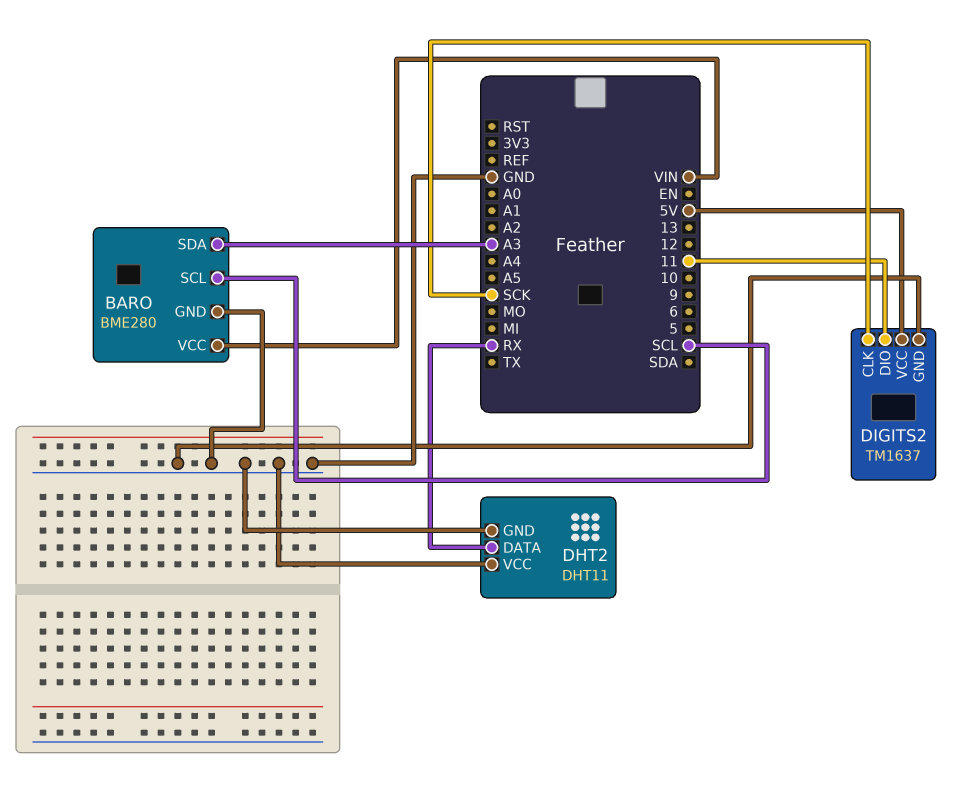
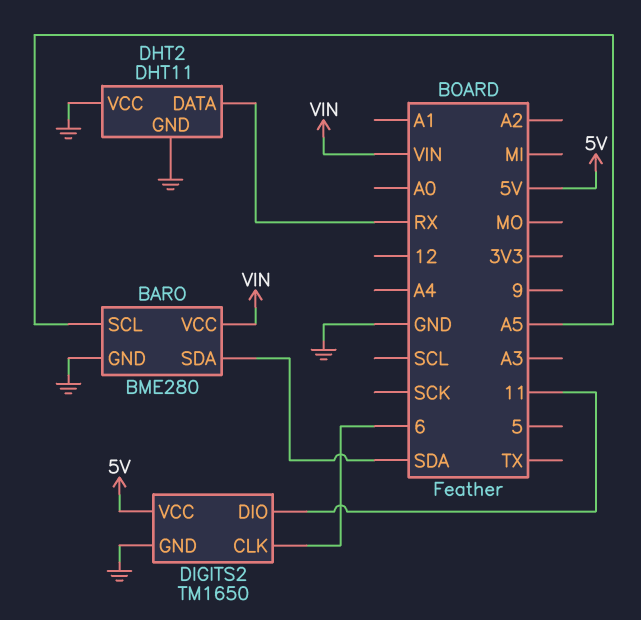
BARO pin SCL: SCL -> A5
BARO pin SDA: A3 -> SDA
DIGITS2: TM1637 -> TM1650
DIGITS2 pin CLK: SCK -> 6

